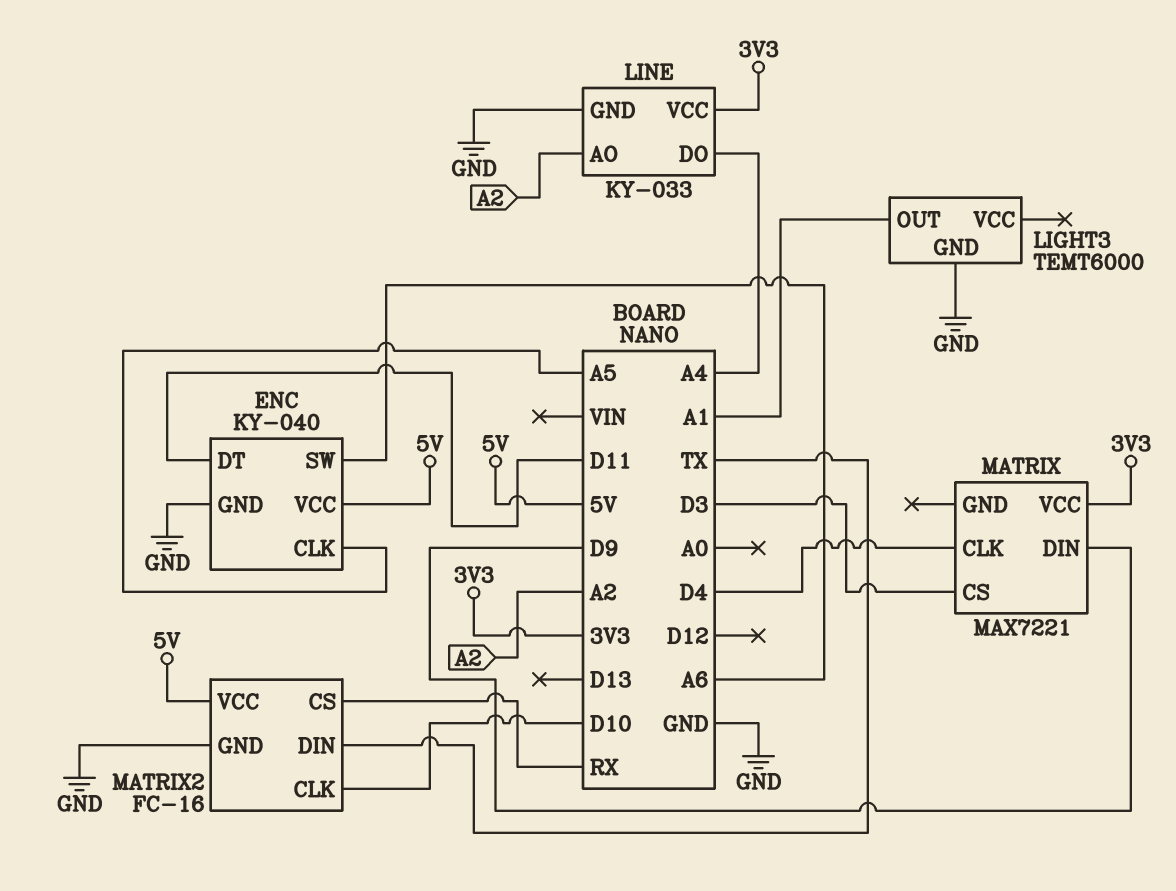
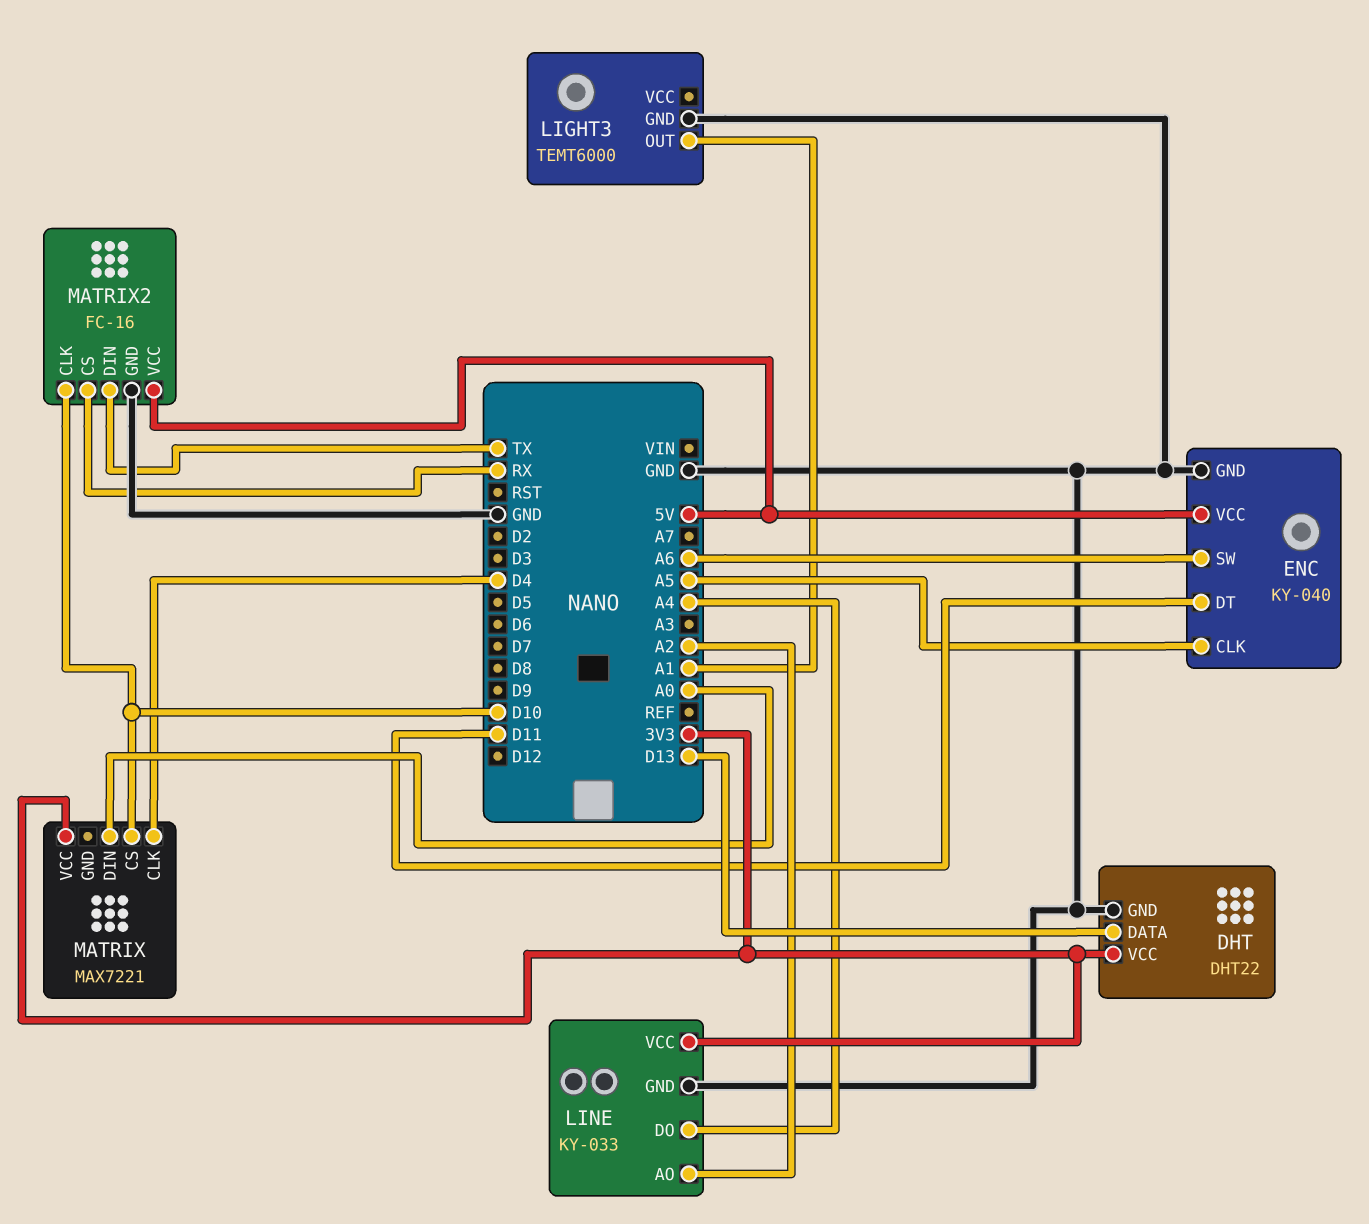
DHT: none -> DHT22
DHT pin DATA: none -> D13
DHT pin GND: none -> GND
DHT pin VCC: none -> 3V3
MATRIX pin CS: D3 -> D10
MATRIX pin DIN: D9 -> A0

